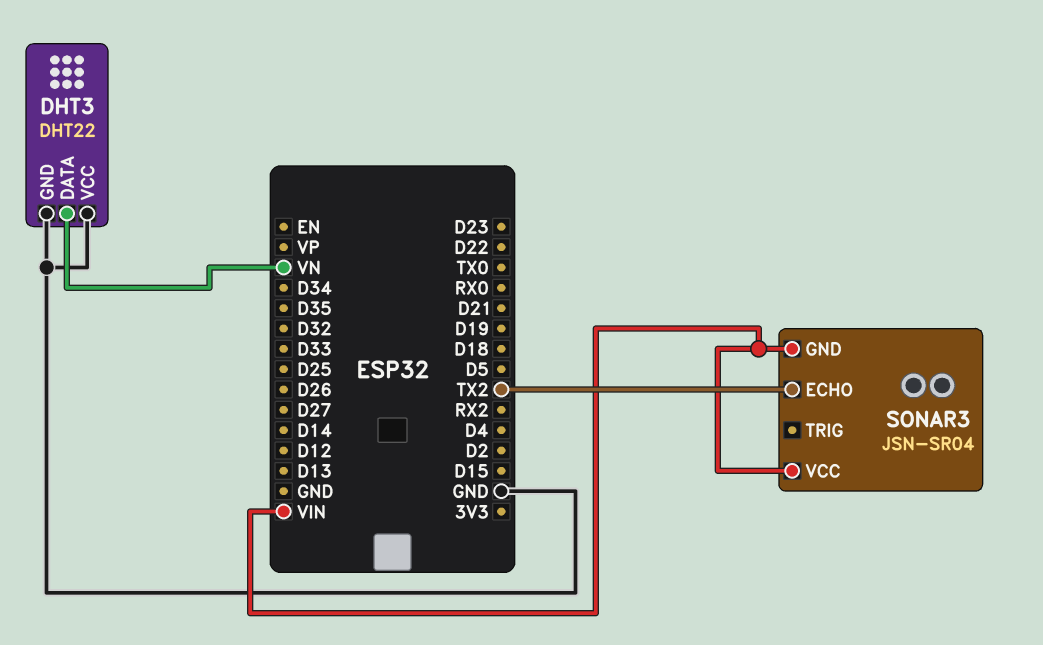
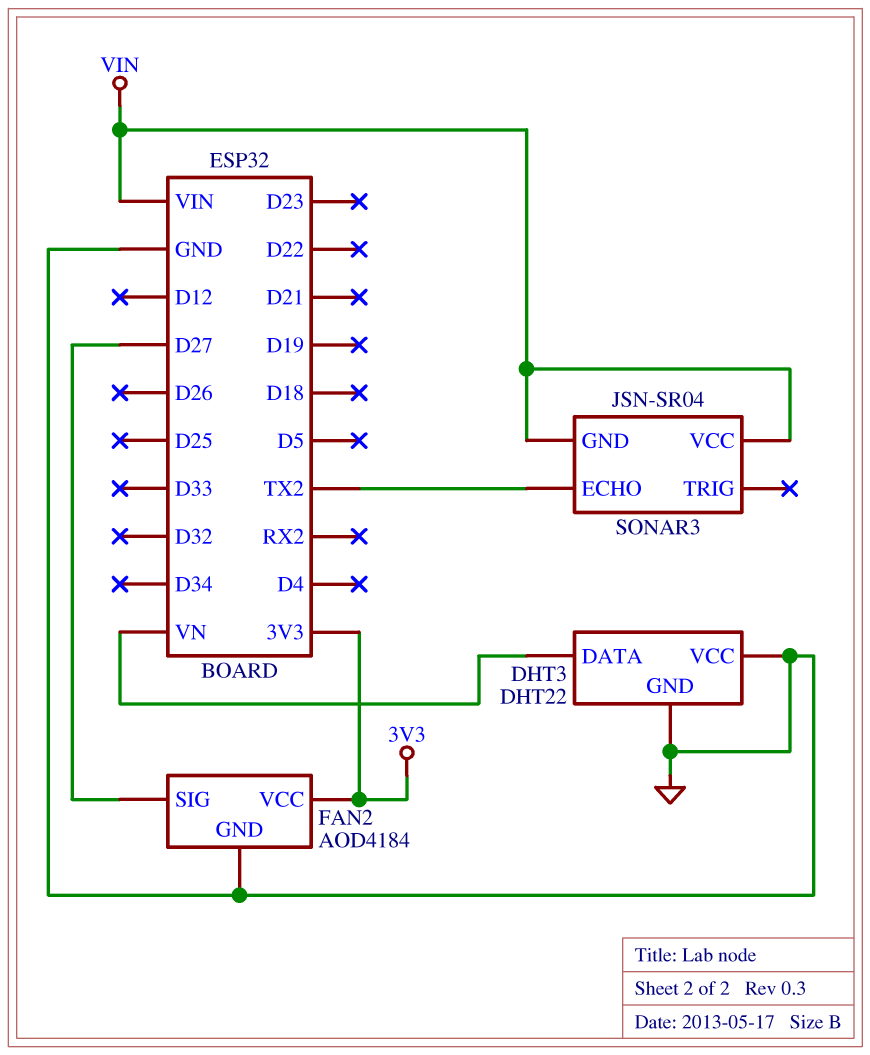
FAN2: none -> AOD4184
FAN2 pin GND: none -> GND
FAN2 pin SIG: none -> D27
FAN2 pin VCC: none -> 3V3

